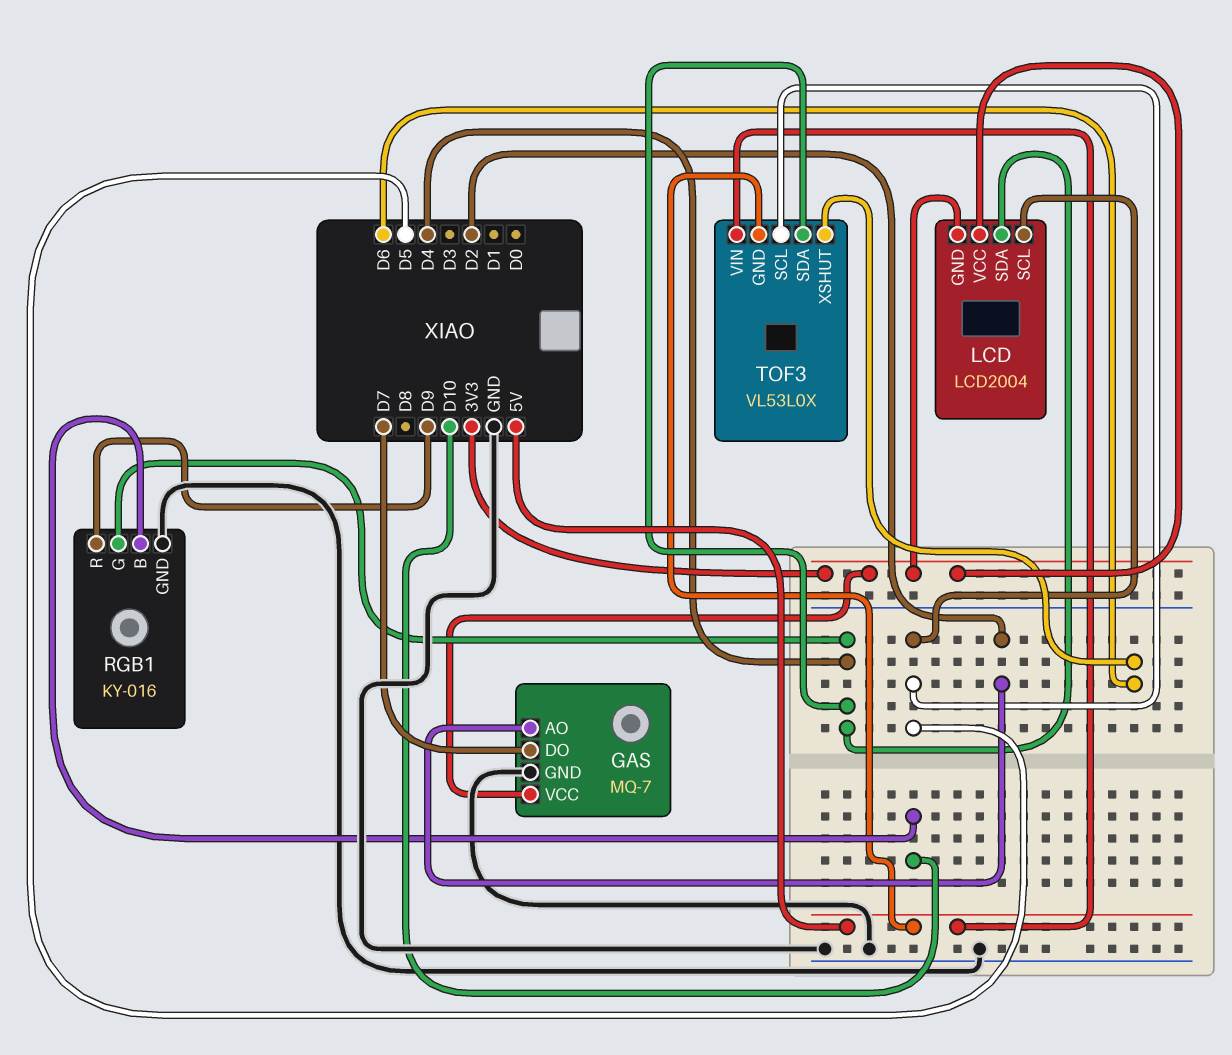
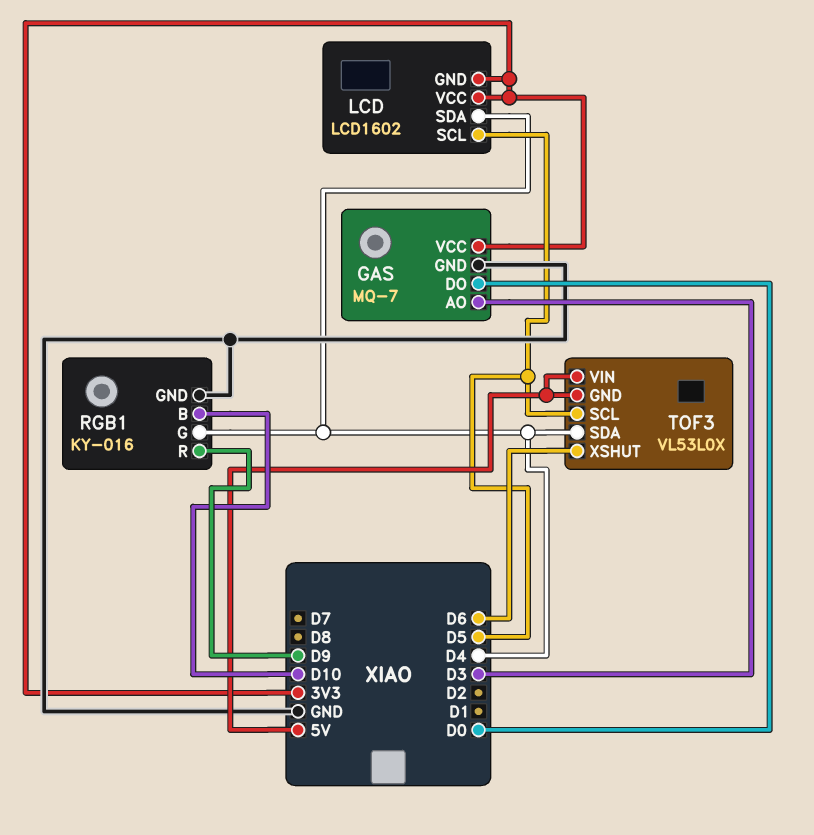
GAS pin AO: D2 -> D3
GAS pin DO: D7 -> D0
LCD: LCD2004 -> LCD1602

